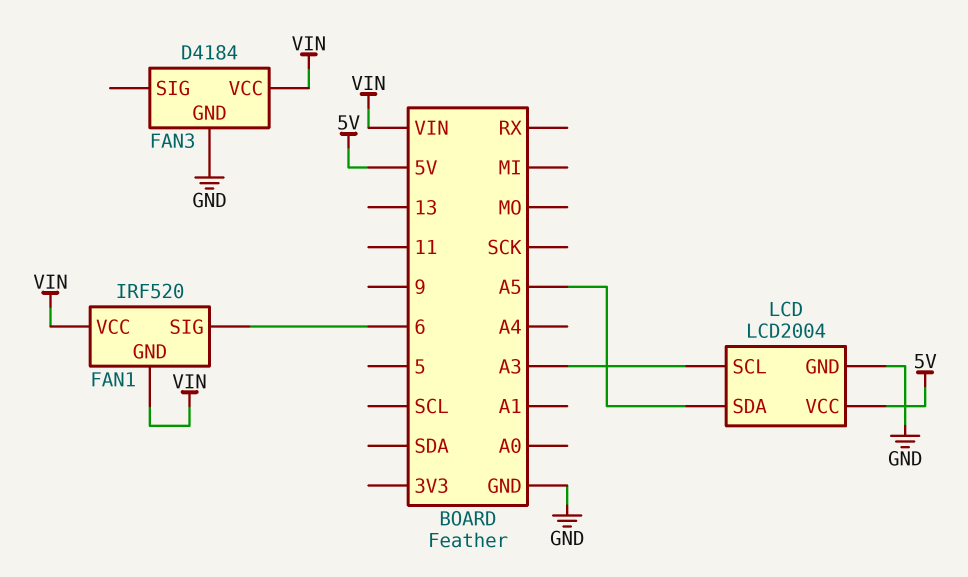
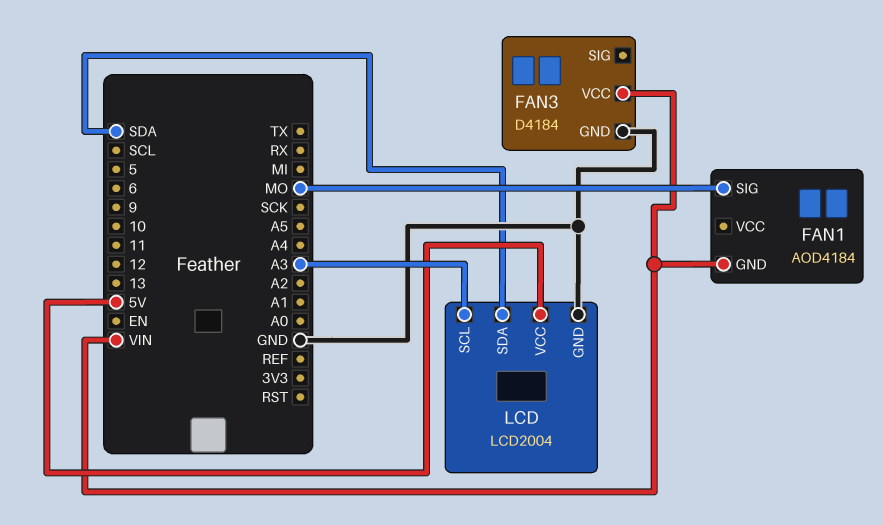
FAN1: IRF520 -> AOD4184
FAN1 pin SIG: 6 -> MO
FAN1 pin VCC: VIN -> none
LCD pin SDA: A5 -> SDA

